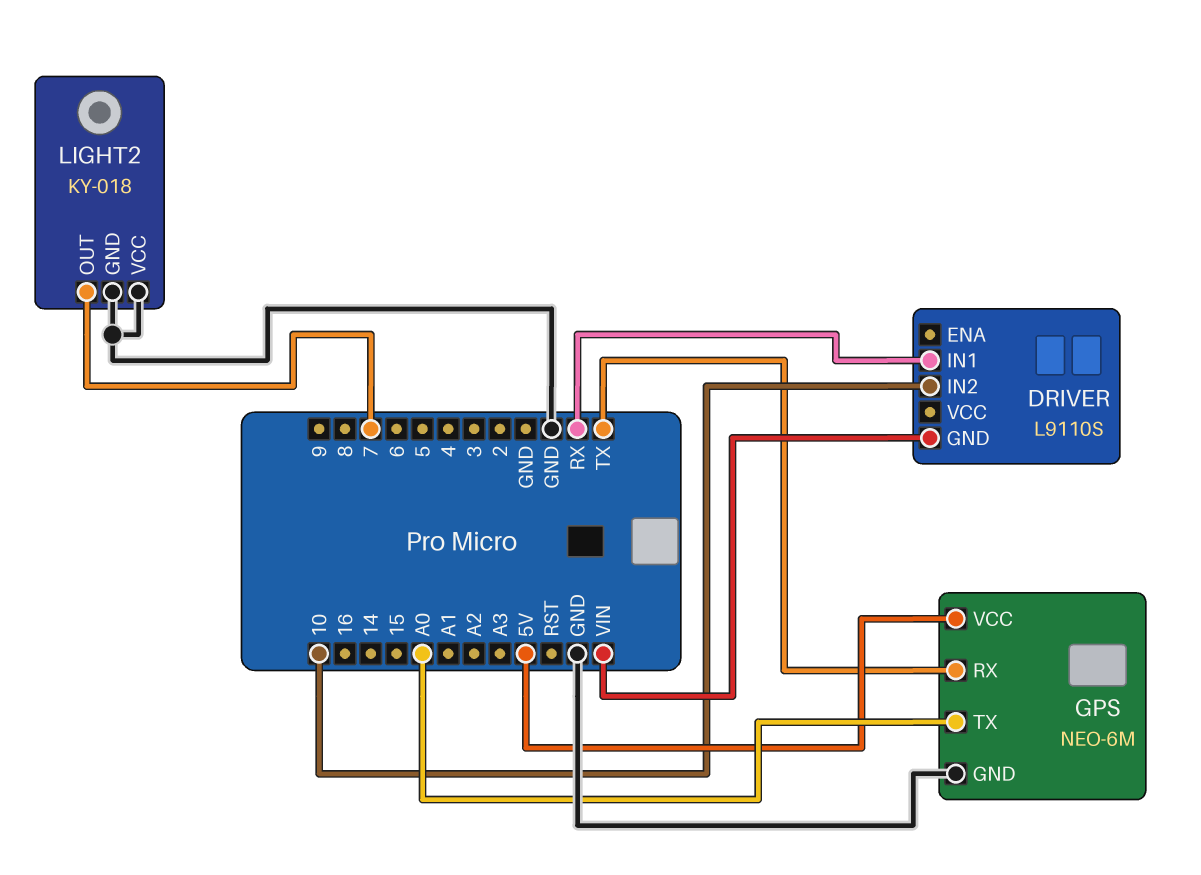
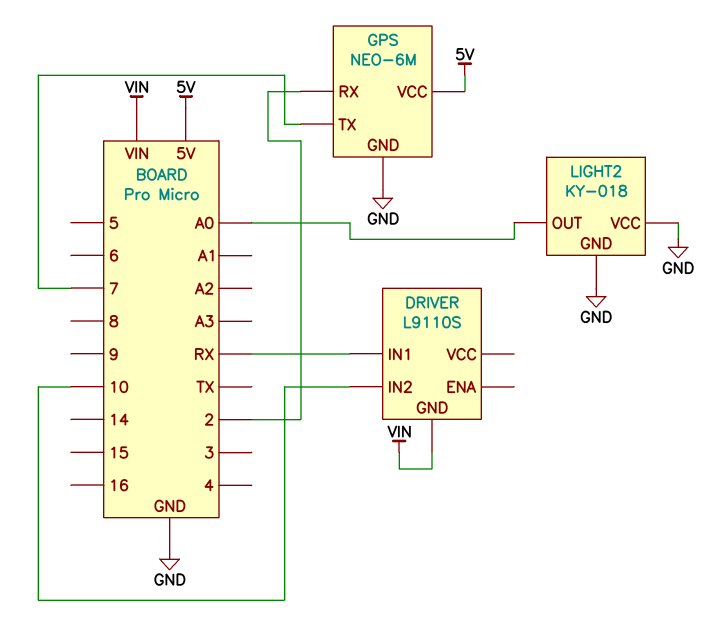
GPS pin RX: TX -> 2
GPS pin TX: A0 -> 7
LIGHT2 pin OUT: 7 -> A0

